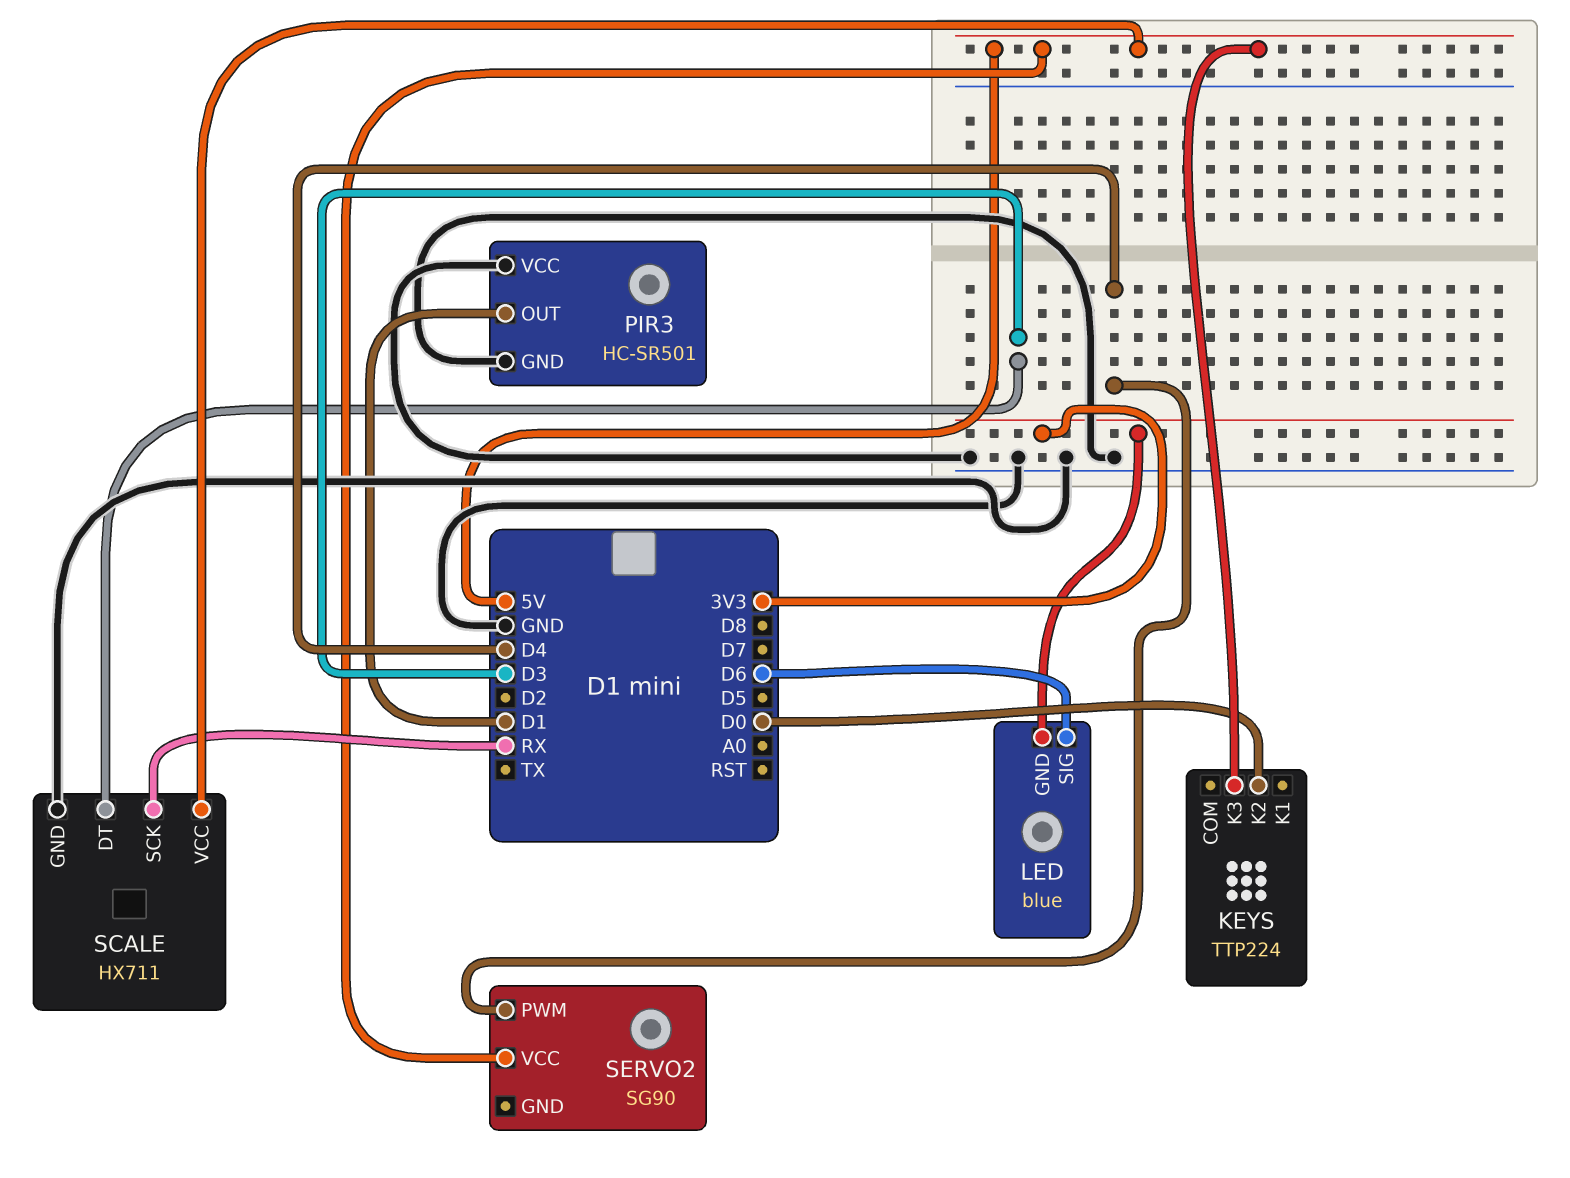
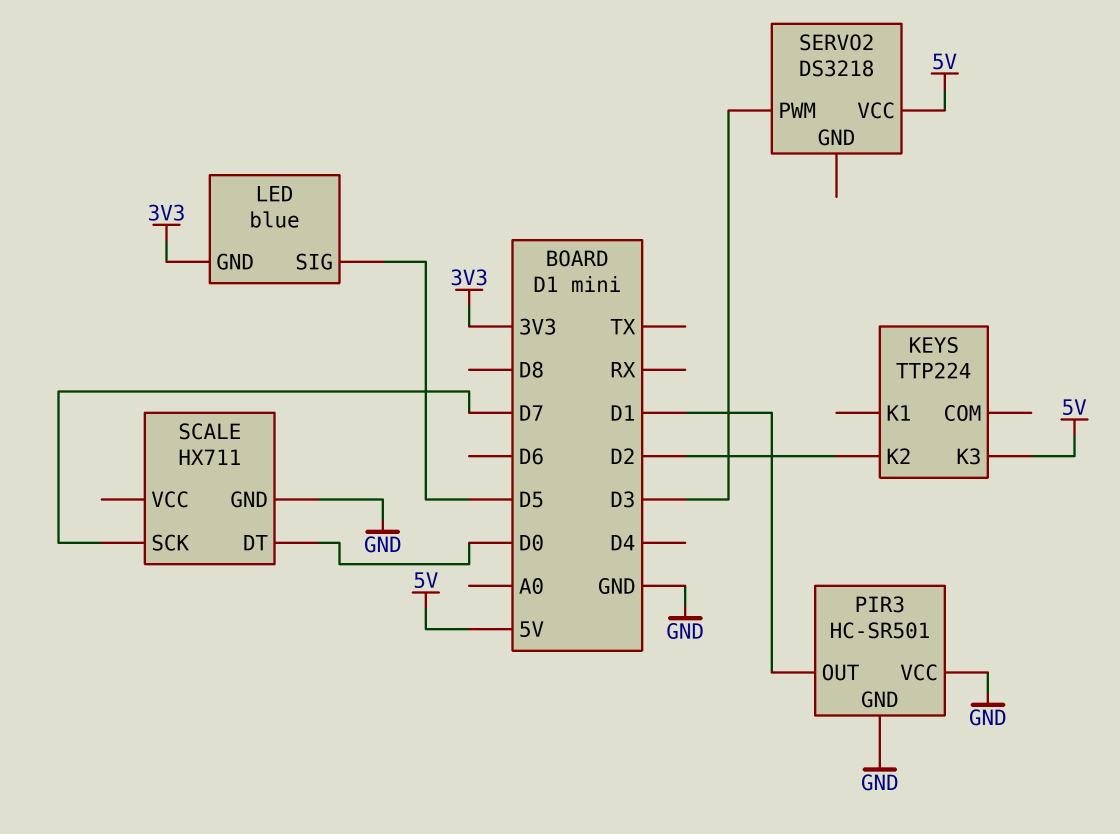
KEYS pin K2: D0 -> D2
LED pin SIG: D6 -> D5
SCALE pin DT: D3 -> D0
SCALE pin SCK: RX -> D7
SCALE pin VCC: 5V -> none
SERVO2: SG90 -> DS3218
SERVO2 pin PWM: D4 -> D3

